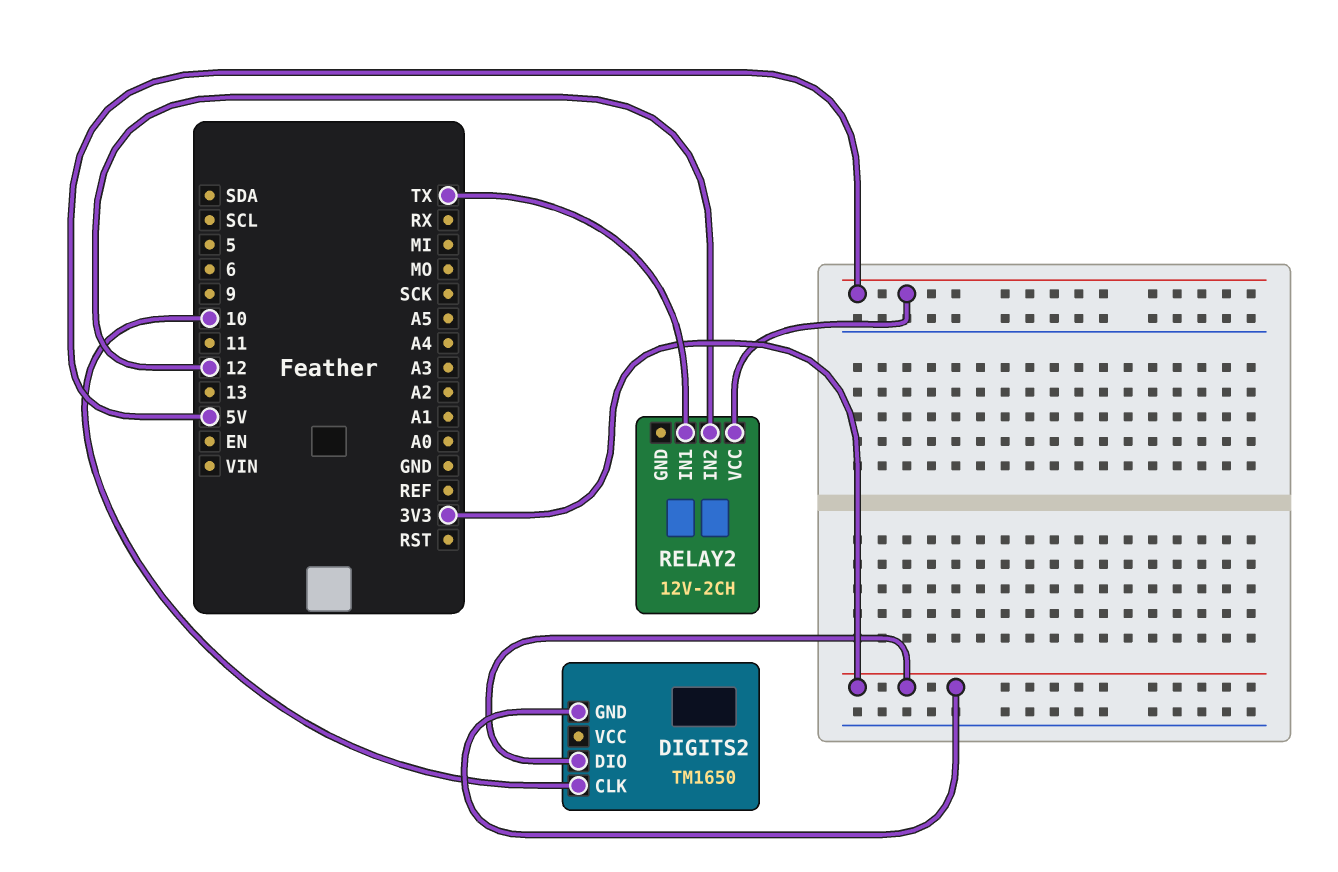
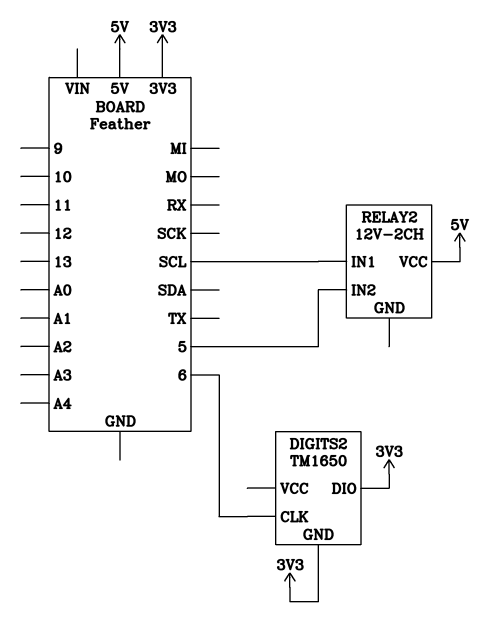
DIGITS2 pin CLK: 10 -> 6
RELAY2 pin IN1: TX -> SCL
RELAY2 pin IN2: 12 -> 5

